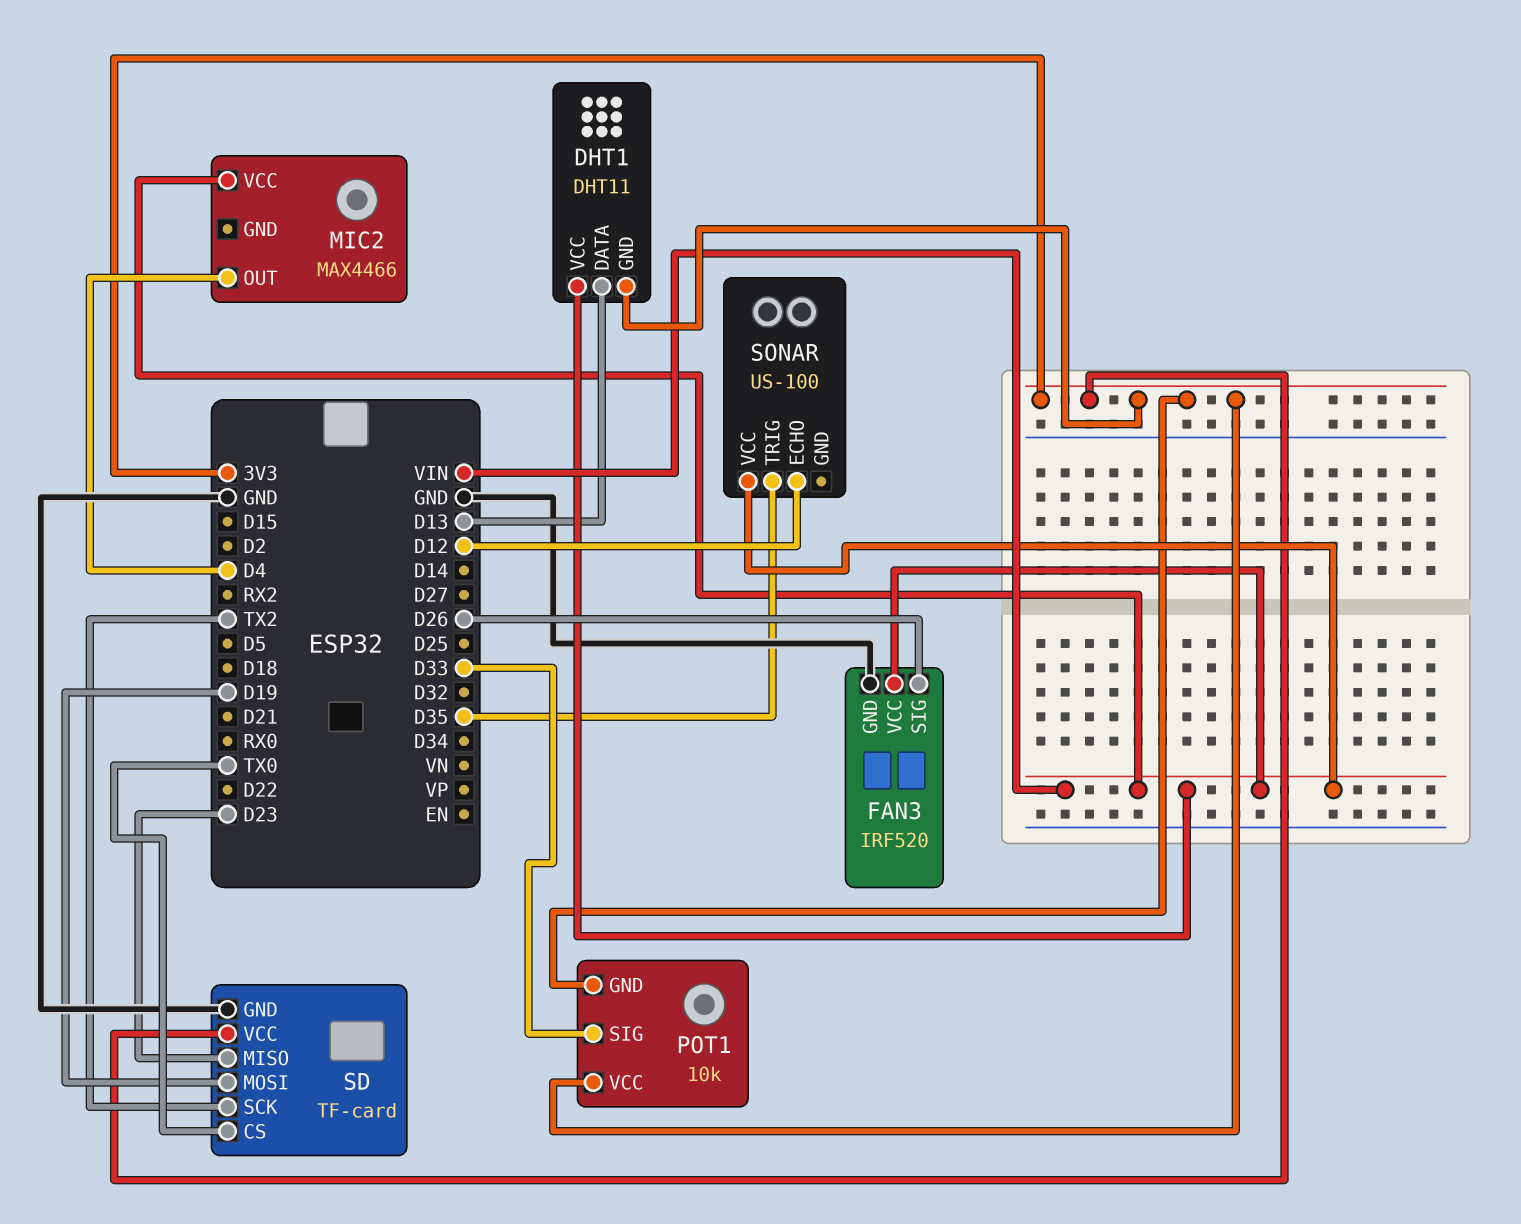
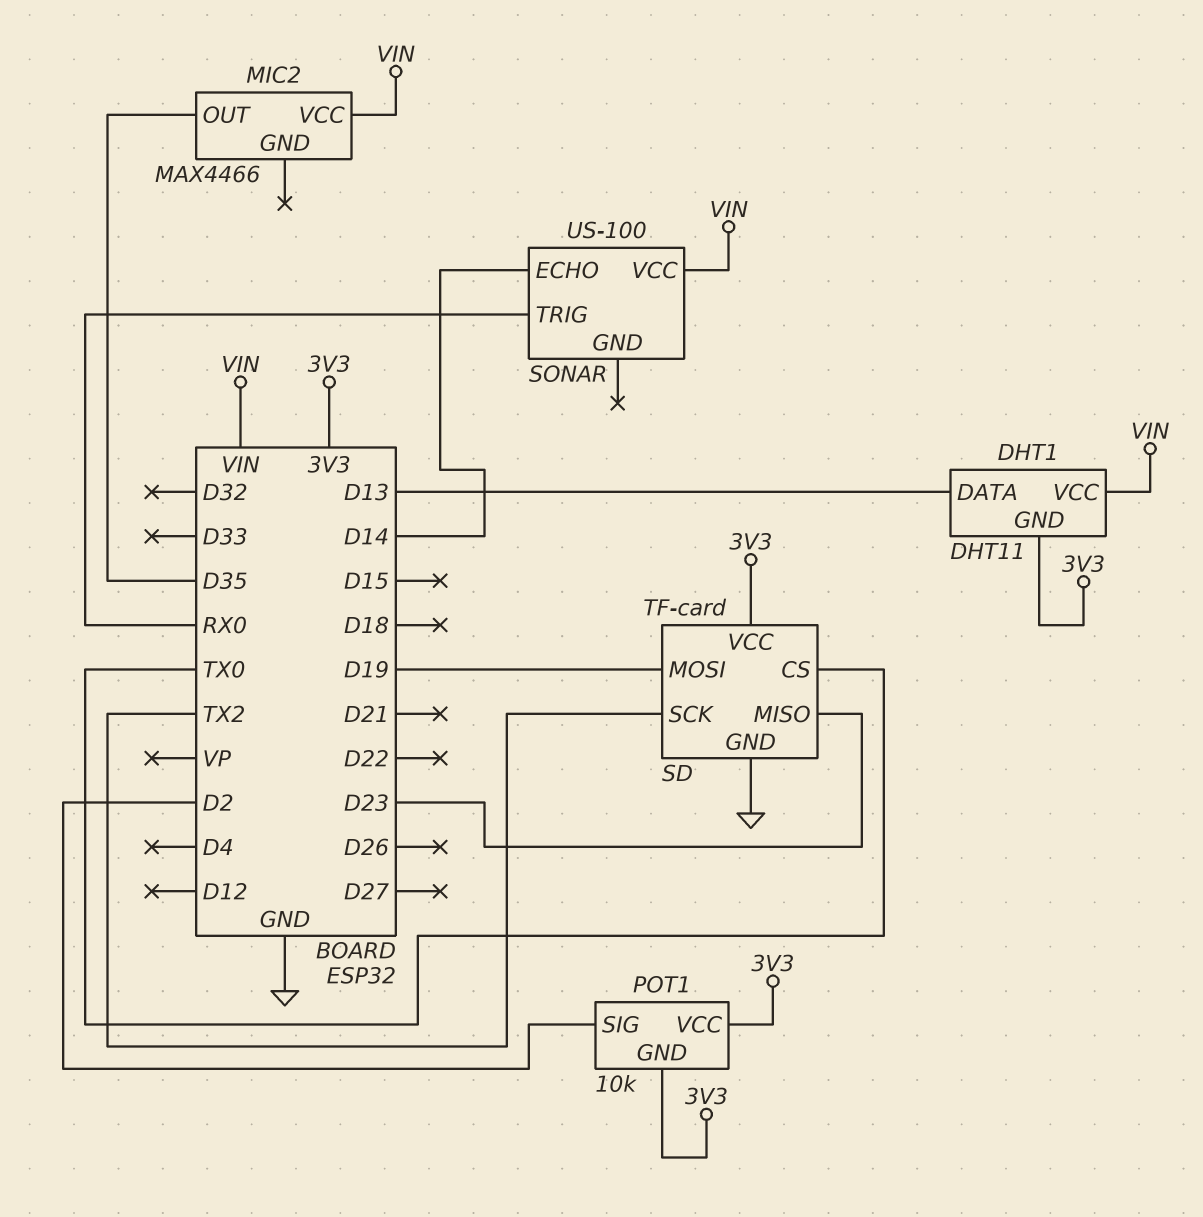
FAN3: IRF520 -> none
FAN3 pin GND: GND -> none
FAN3 pin SIG: D26 -> none
FAN3 pin VCC: VIN -> none
MIC2 pin OUT: D4 -> D35
POT1 pin SIG: D33 -> D2
SONAR pin ECHO: D12 -> D14
SONAR pin TRIG: D35 -> RX0

